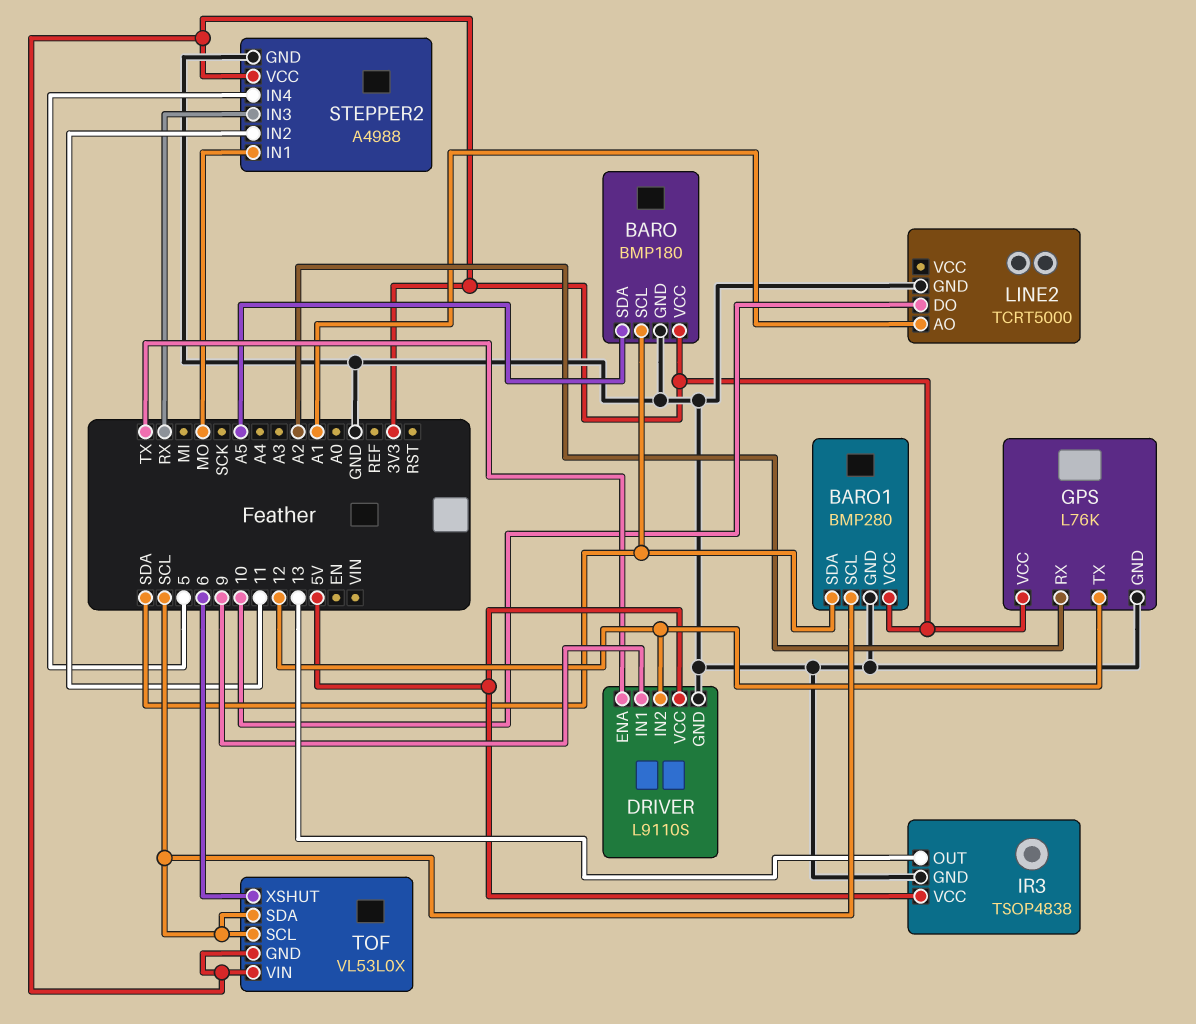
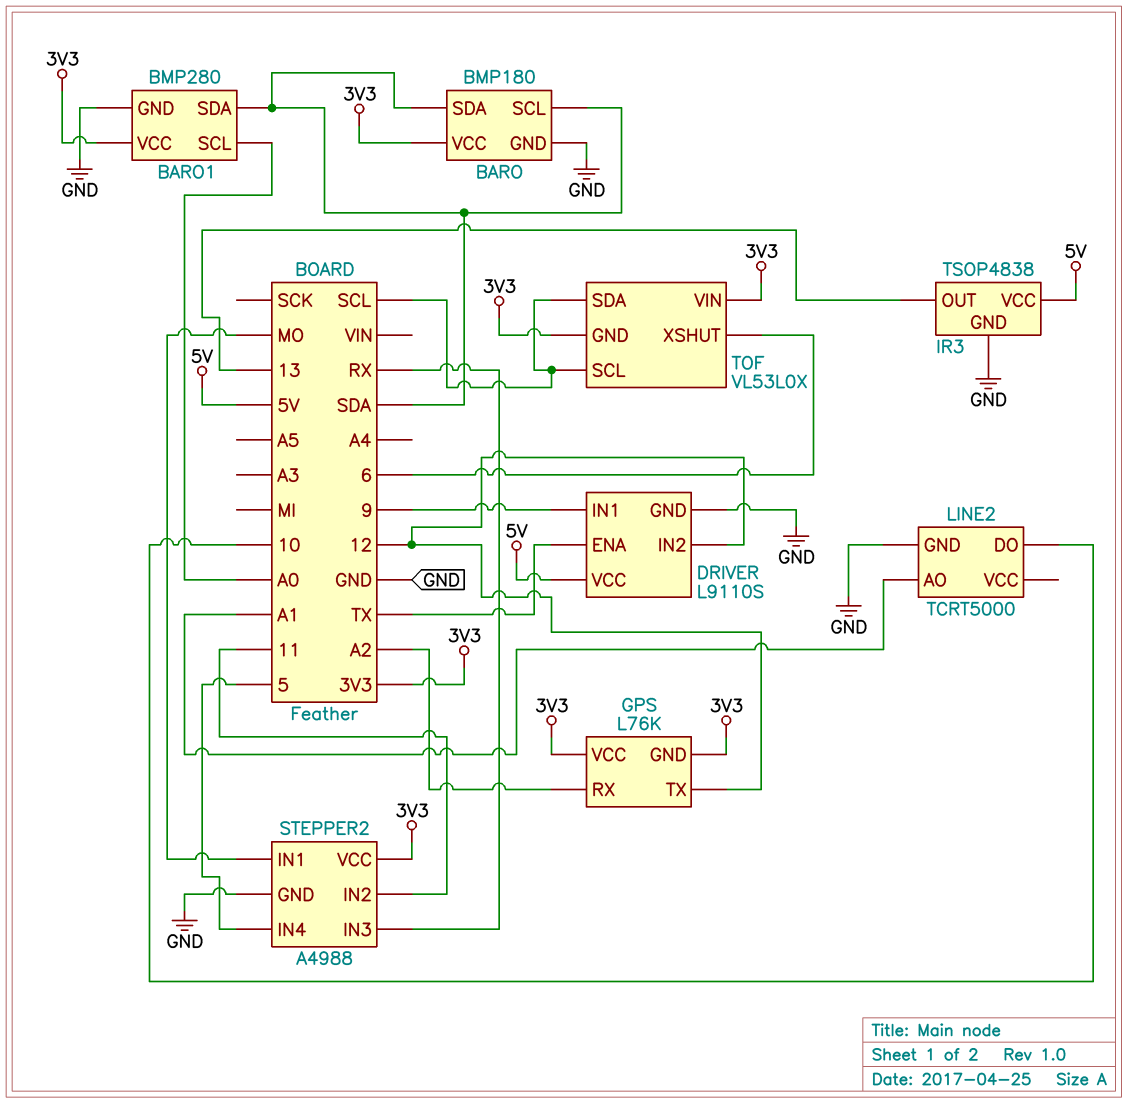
BARO pin SDA: A5 -> SDA
BARO1 pin SCL: SCL -> A0
GPS pin GND: GND -> 3V3

